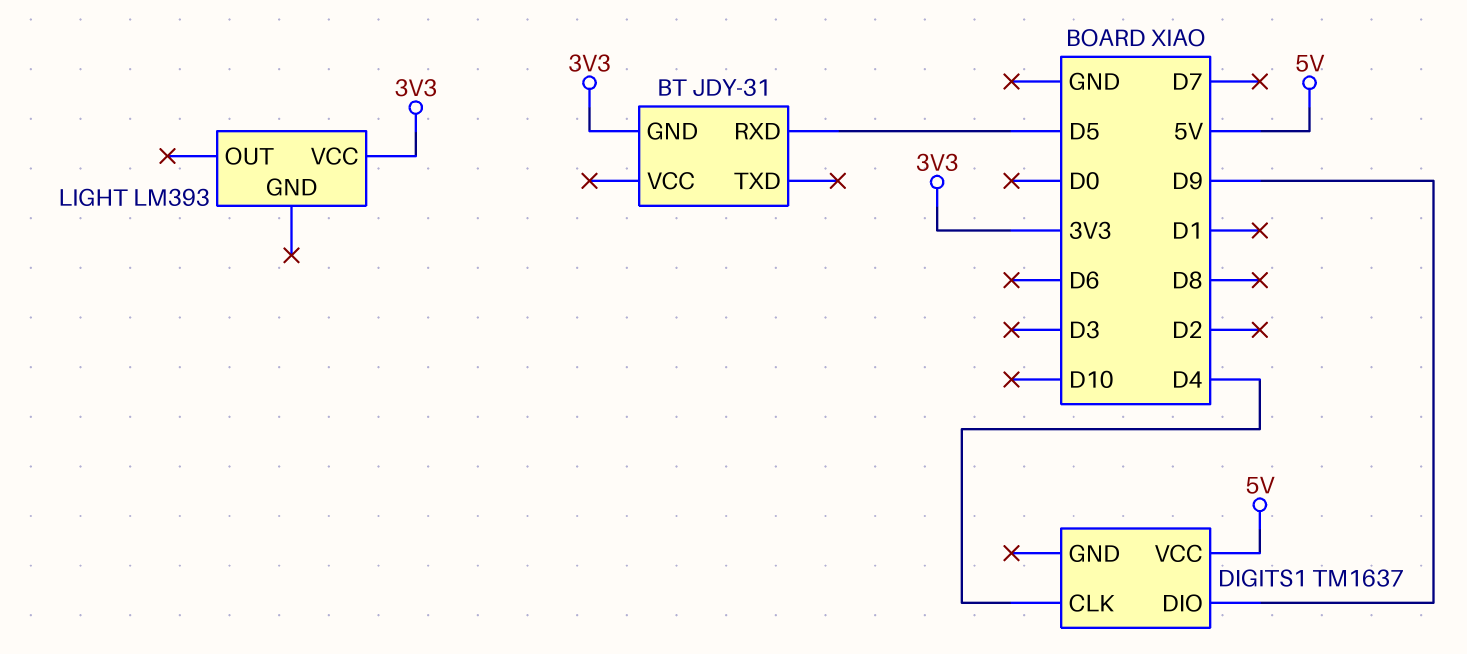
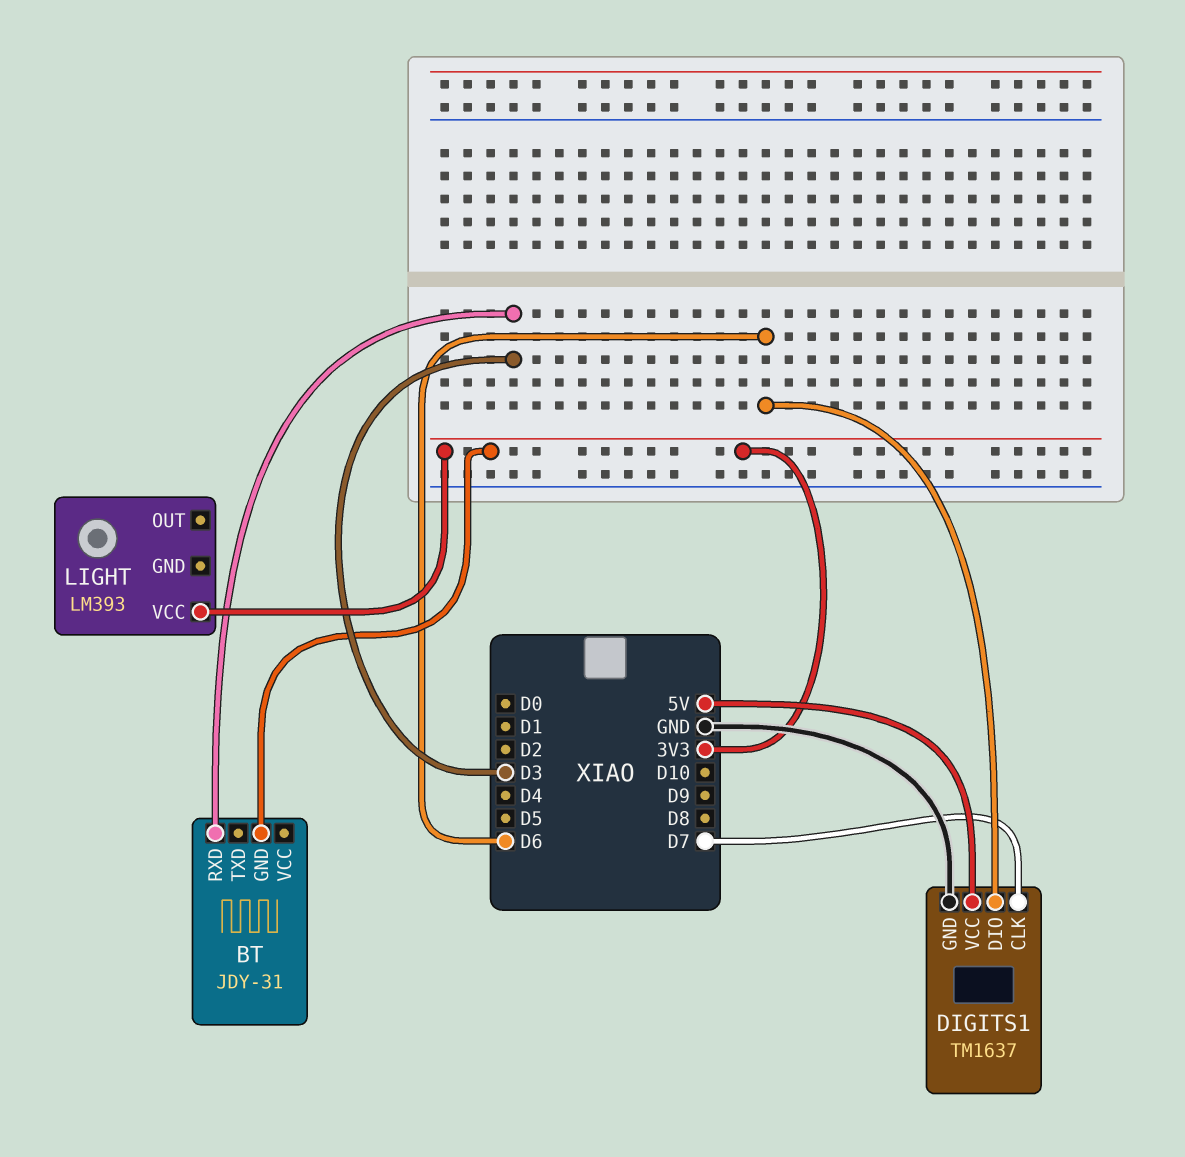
BT pin RXD: D5 -> D3
DIGITS1 pin CLK: D4 -> D7
DIGITS1 pin DIO: D9 -> D6
DIGITS1 pin GND: none -> GND

